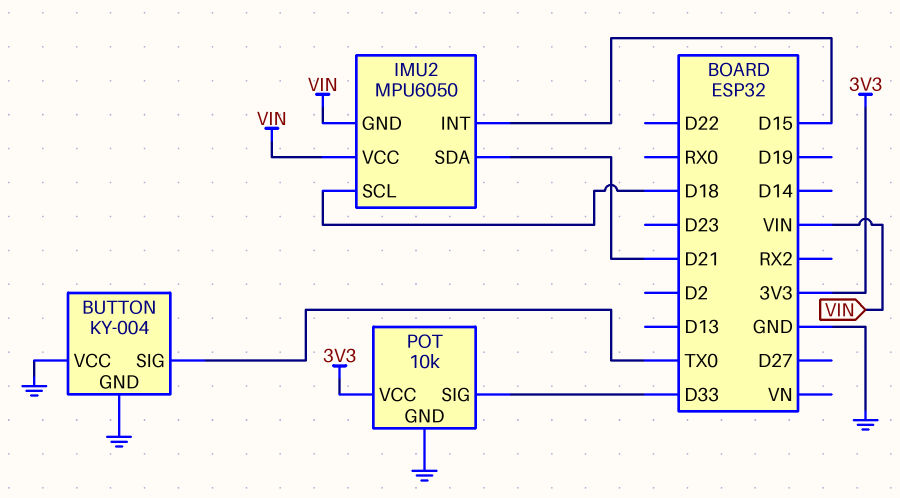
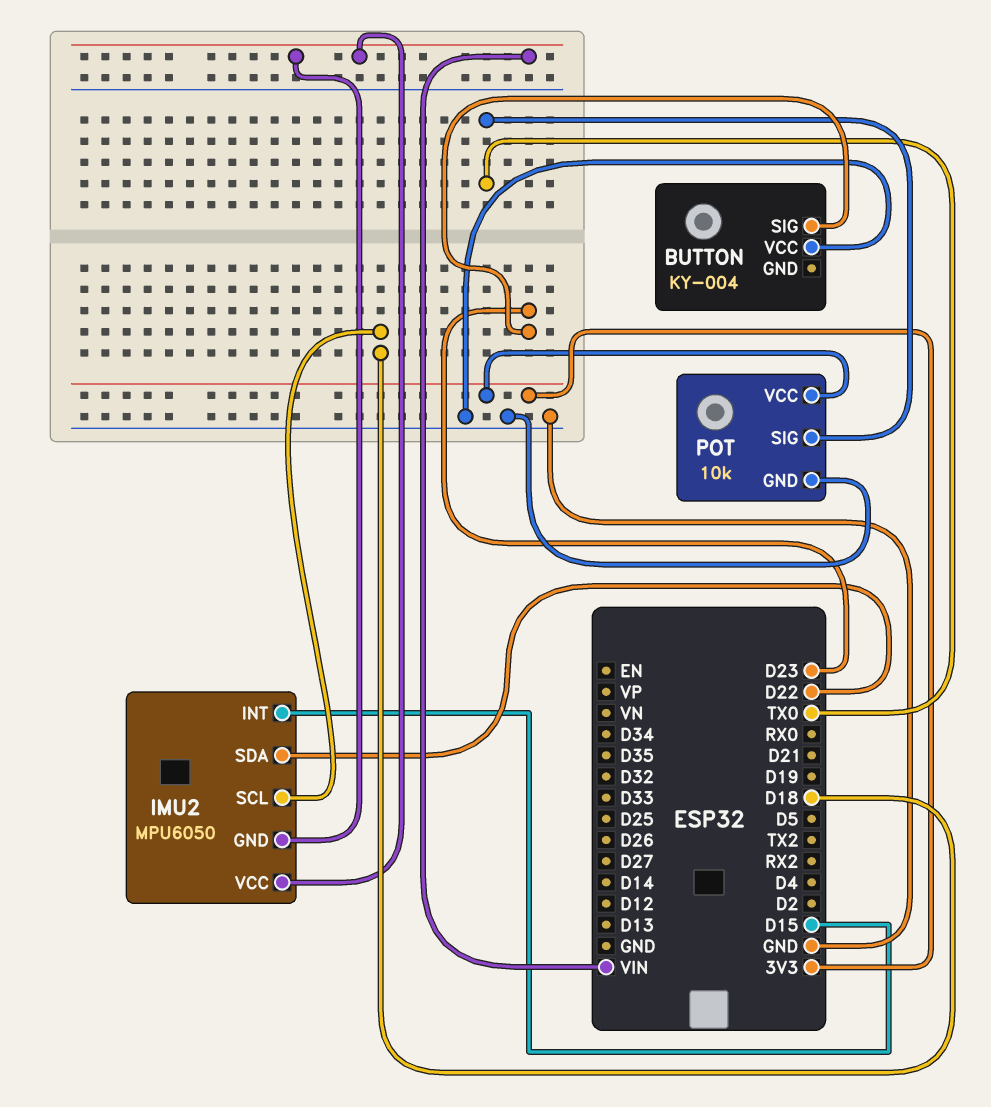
BUTTON pin GND: GND -> none
BUTTON pin SIG: TX0 -> D23
IMU2 pin SDA: D21 -> D22
POT pin SIG: D33 -> TX0

